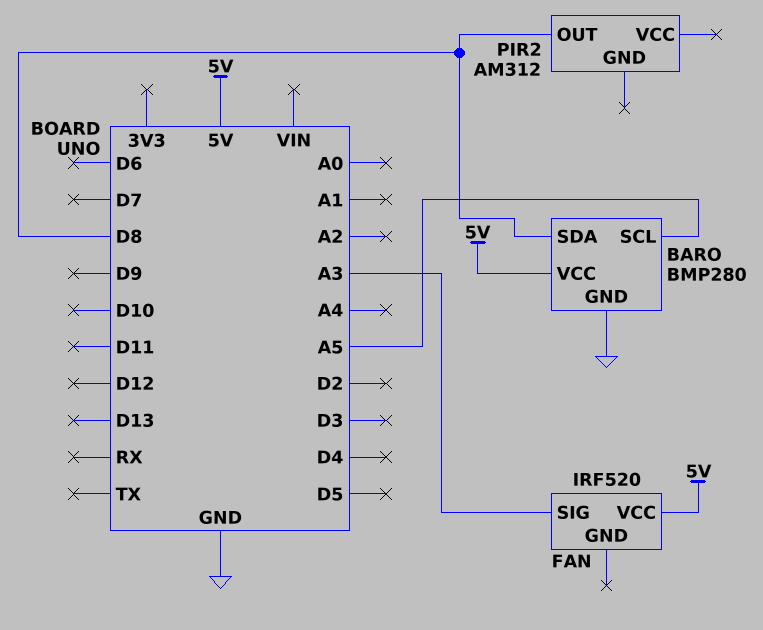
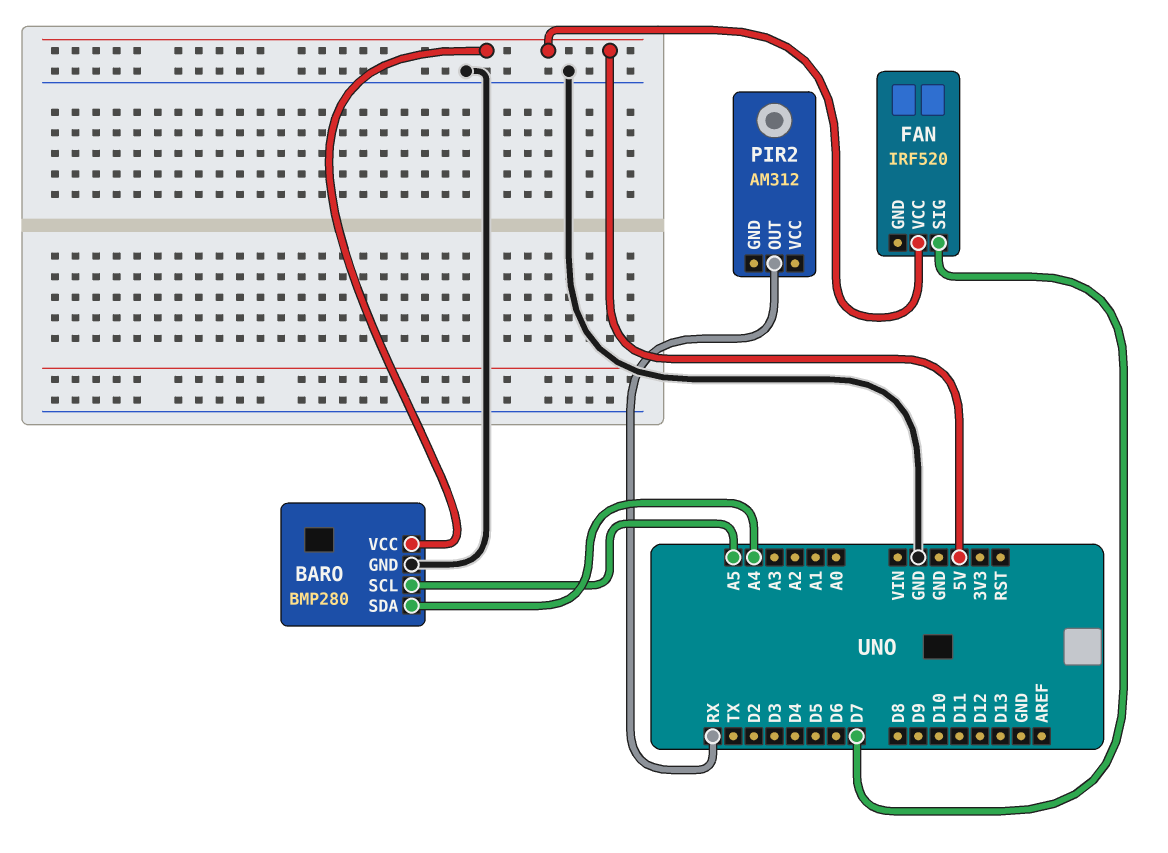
BARO pin SDA: D8 -> A4
FAN pin SIG: A3 -> D7
PIR2 pin OUT: D8 -> RX

